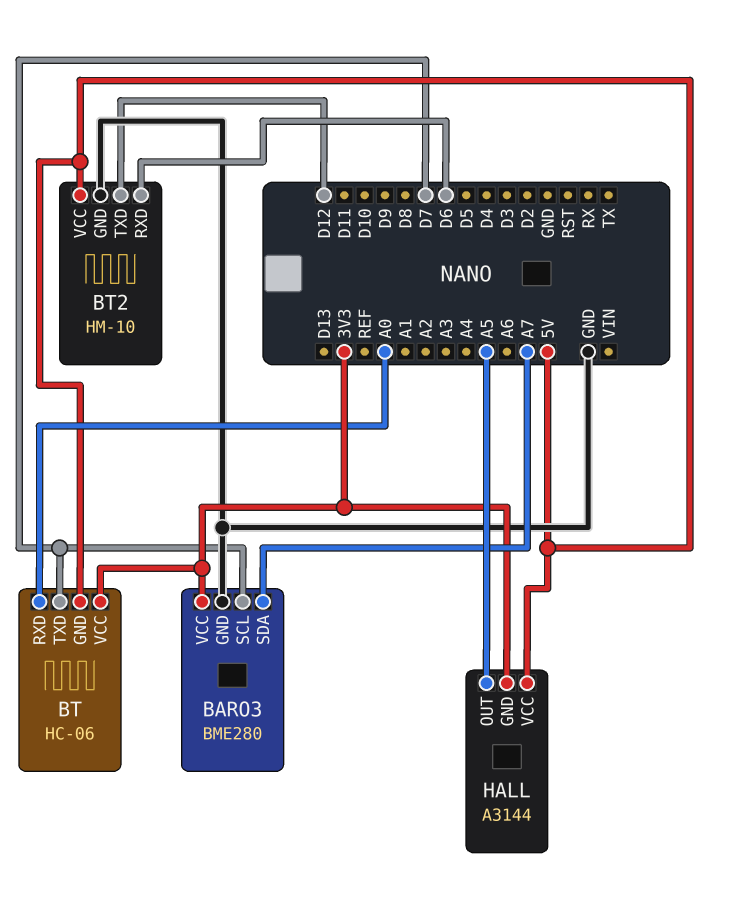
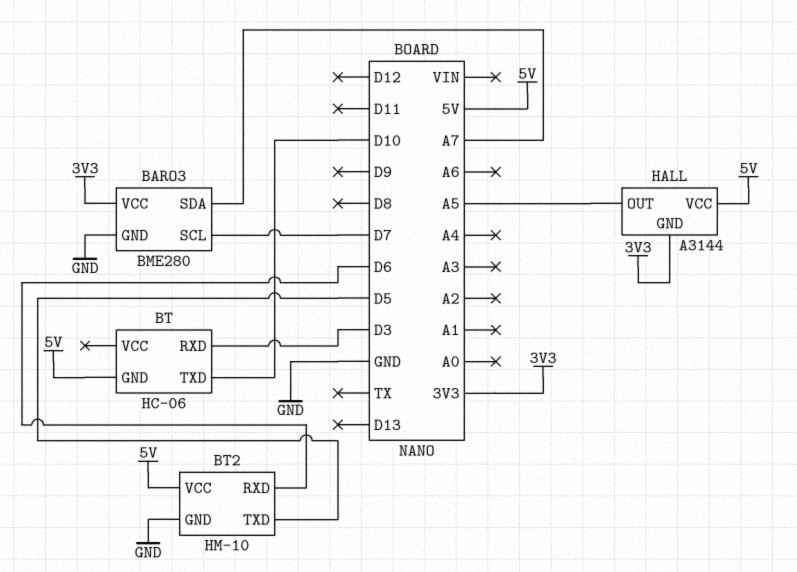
BT pin RXD: A0 -> D3
BT pin TXD: D7 -> D10
BT pin VCC: 3V3 -> none
BT2 pin TXD: D12 -> D5

